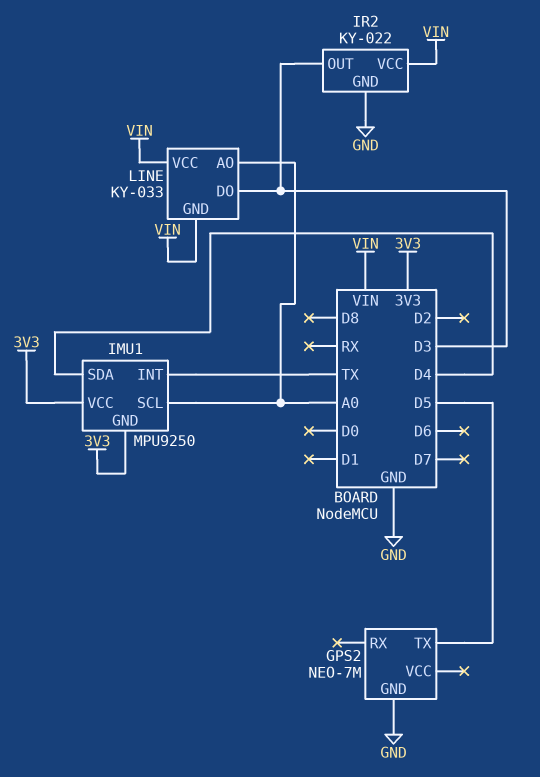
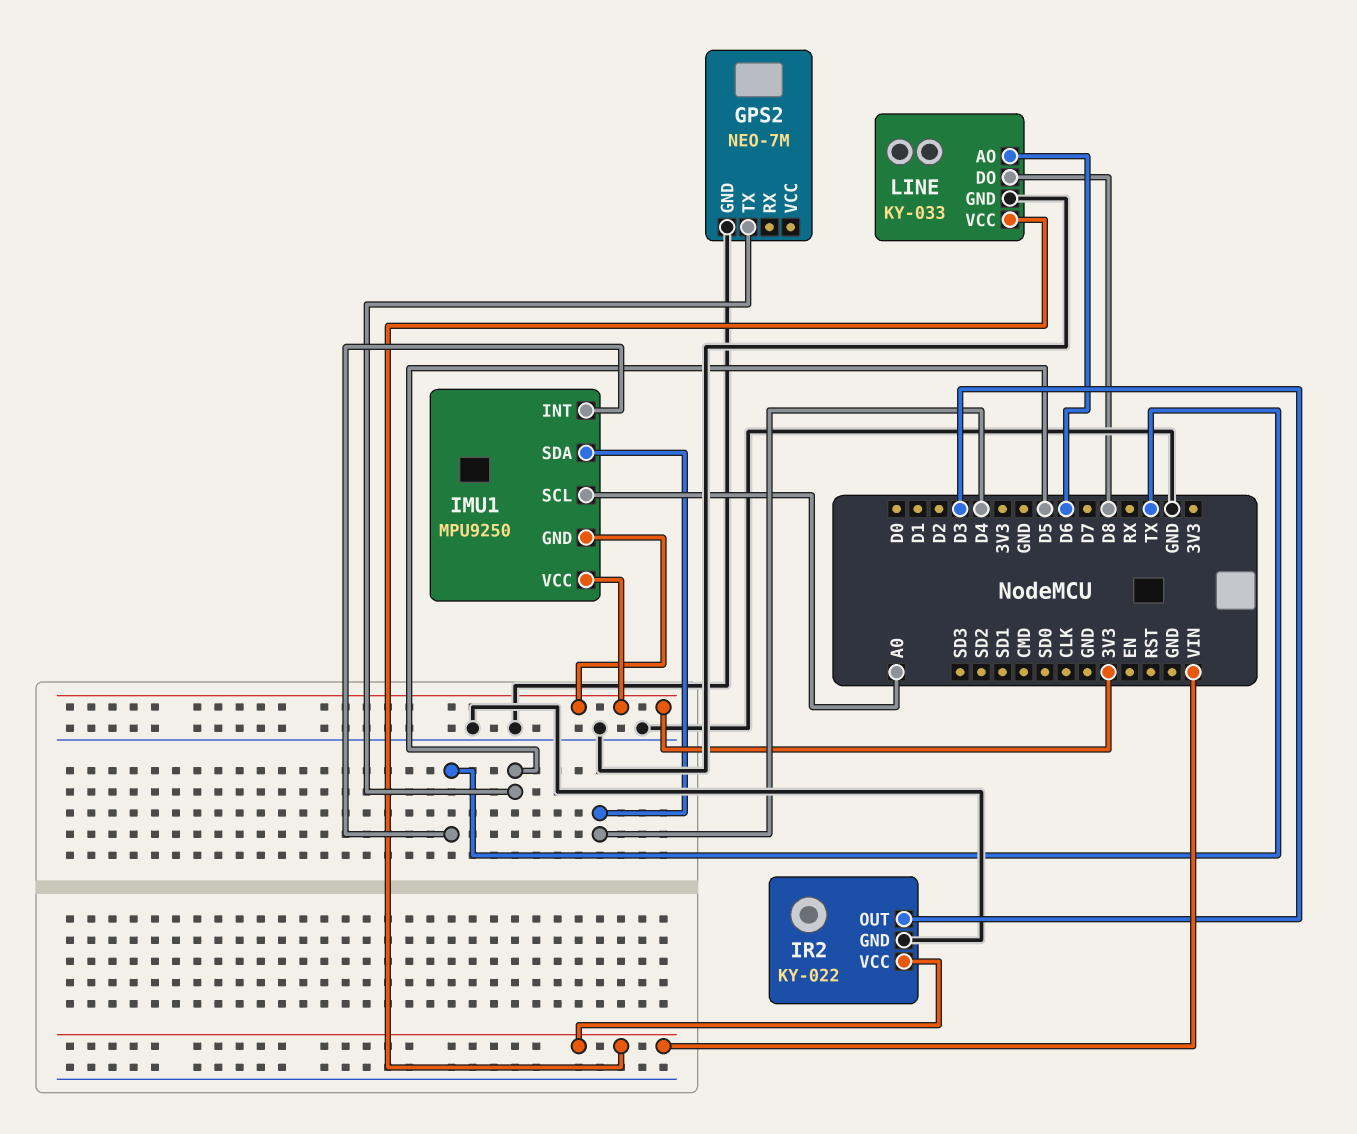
LINE pin AO: A0 -> D6
LINE pin DO: D3 -> D8
LINE pin GND: VIN -> GND

